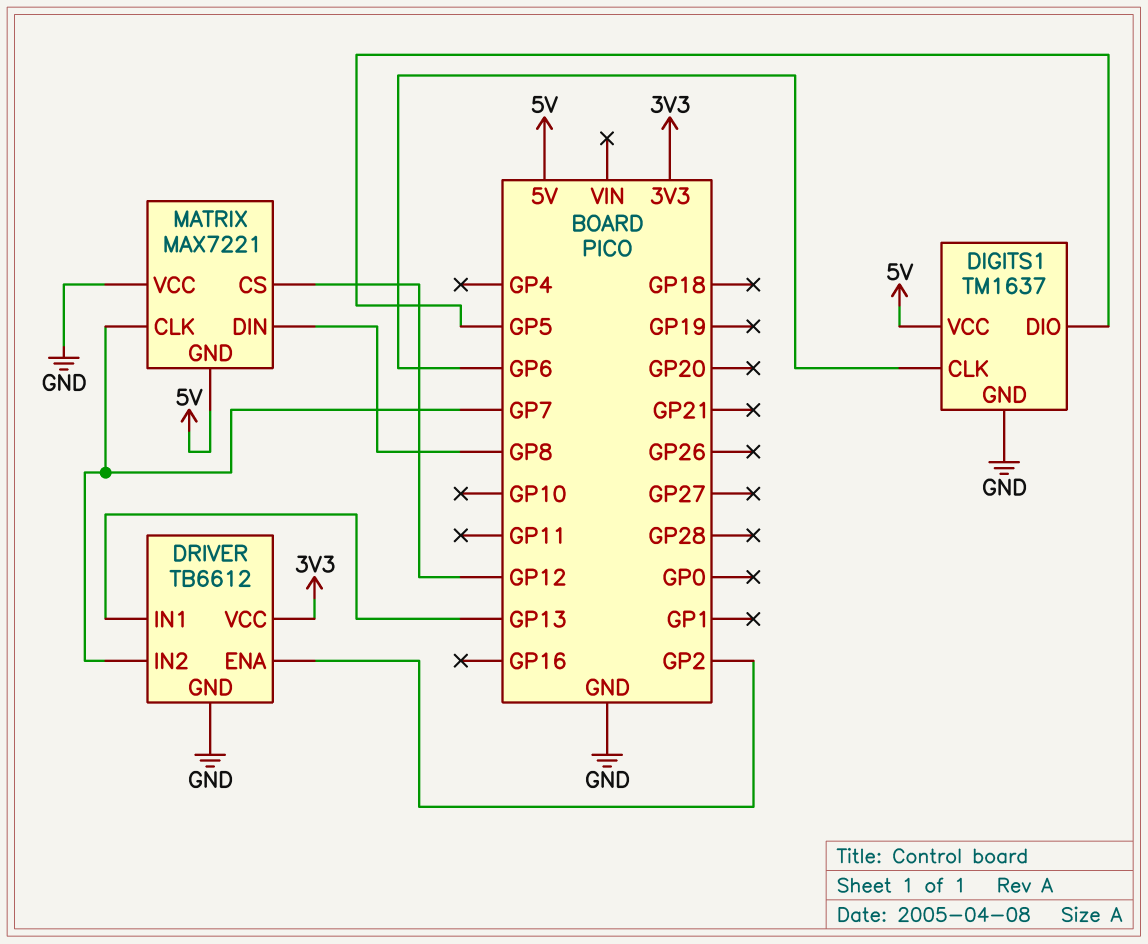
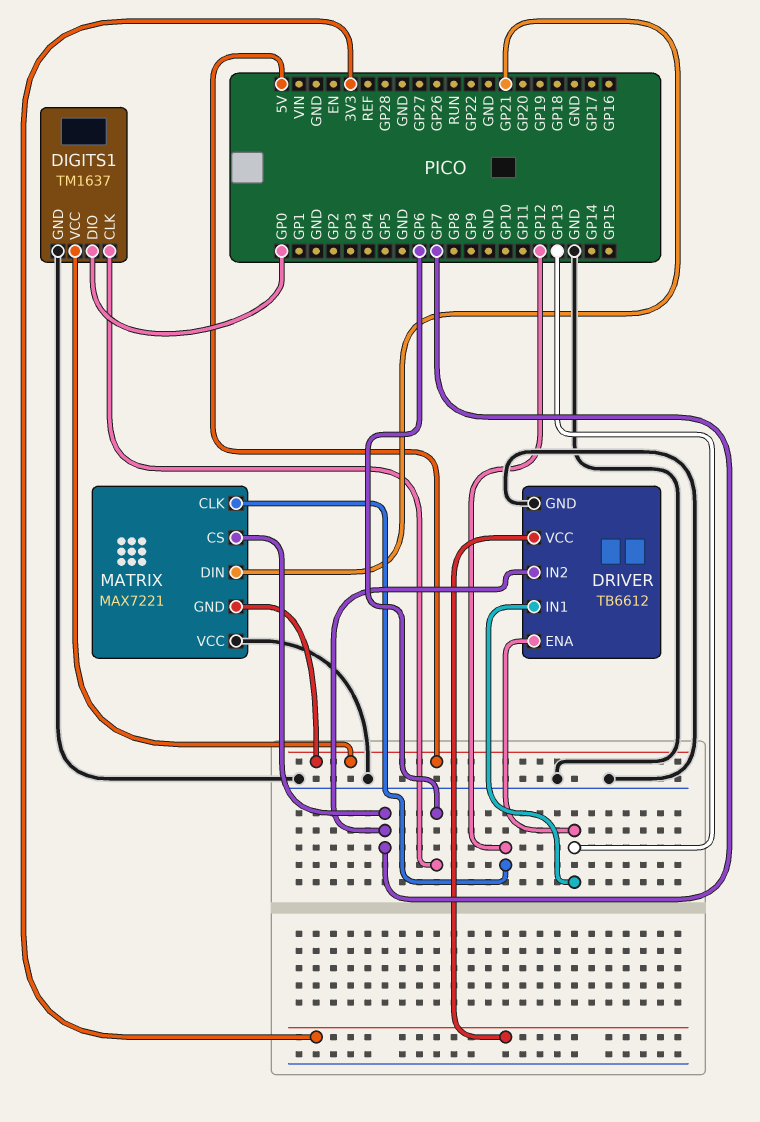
DIGITS1 pin DIO: GP5 -> GP0
DRIVER pin ENA: GP2 -> GP13
MATRIX pin CLK: GP7 -> GP12
MATRIX pin CS: GP12 -> GP7
MATRIX pin DIN: GP8 -> GP21

